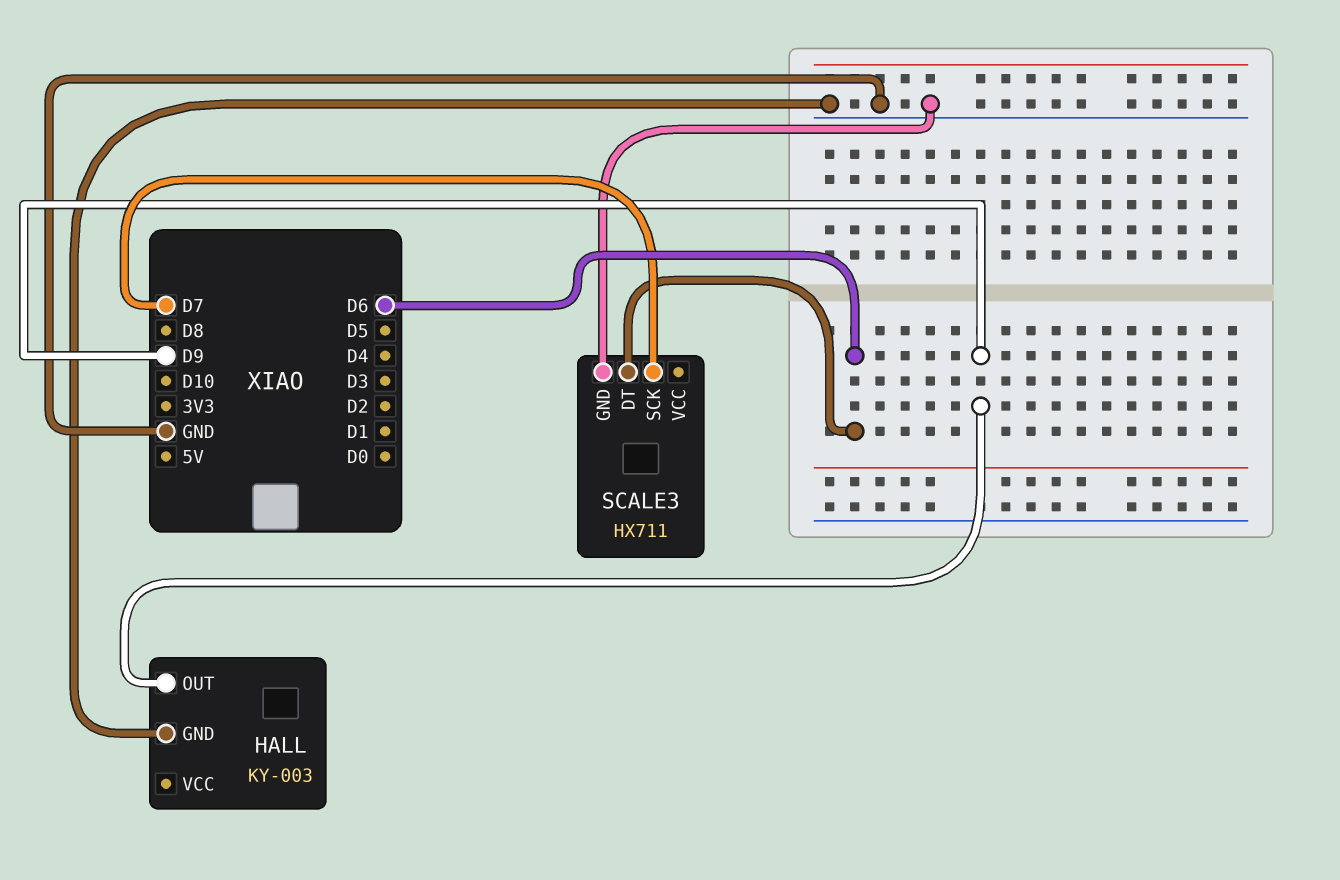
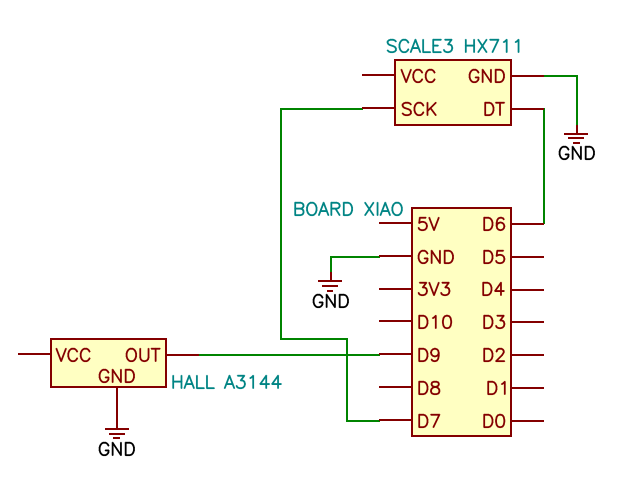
HALL: KY-003 -> A3144

